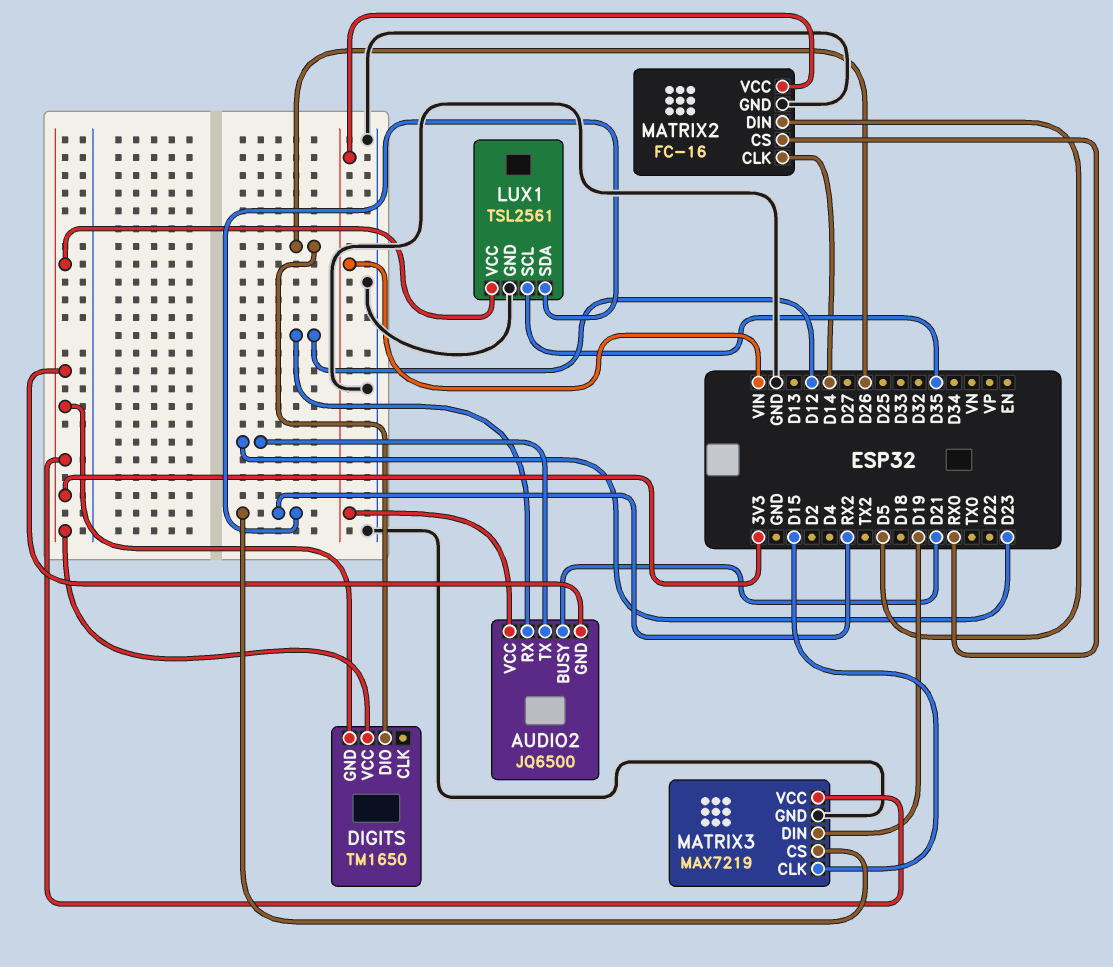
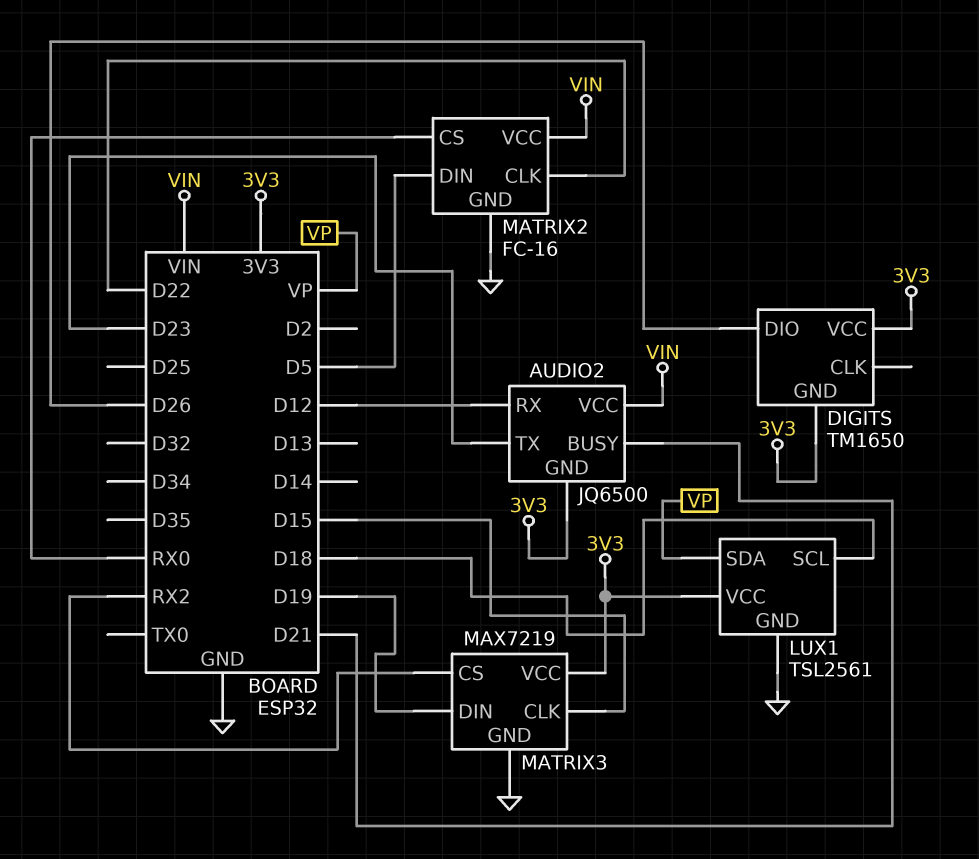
LUX1 pin SCL: D35 -> D18
LUX1 pin SDA: RX2 -> VP
MATRIX2 pin CLK: D14 -> D22

